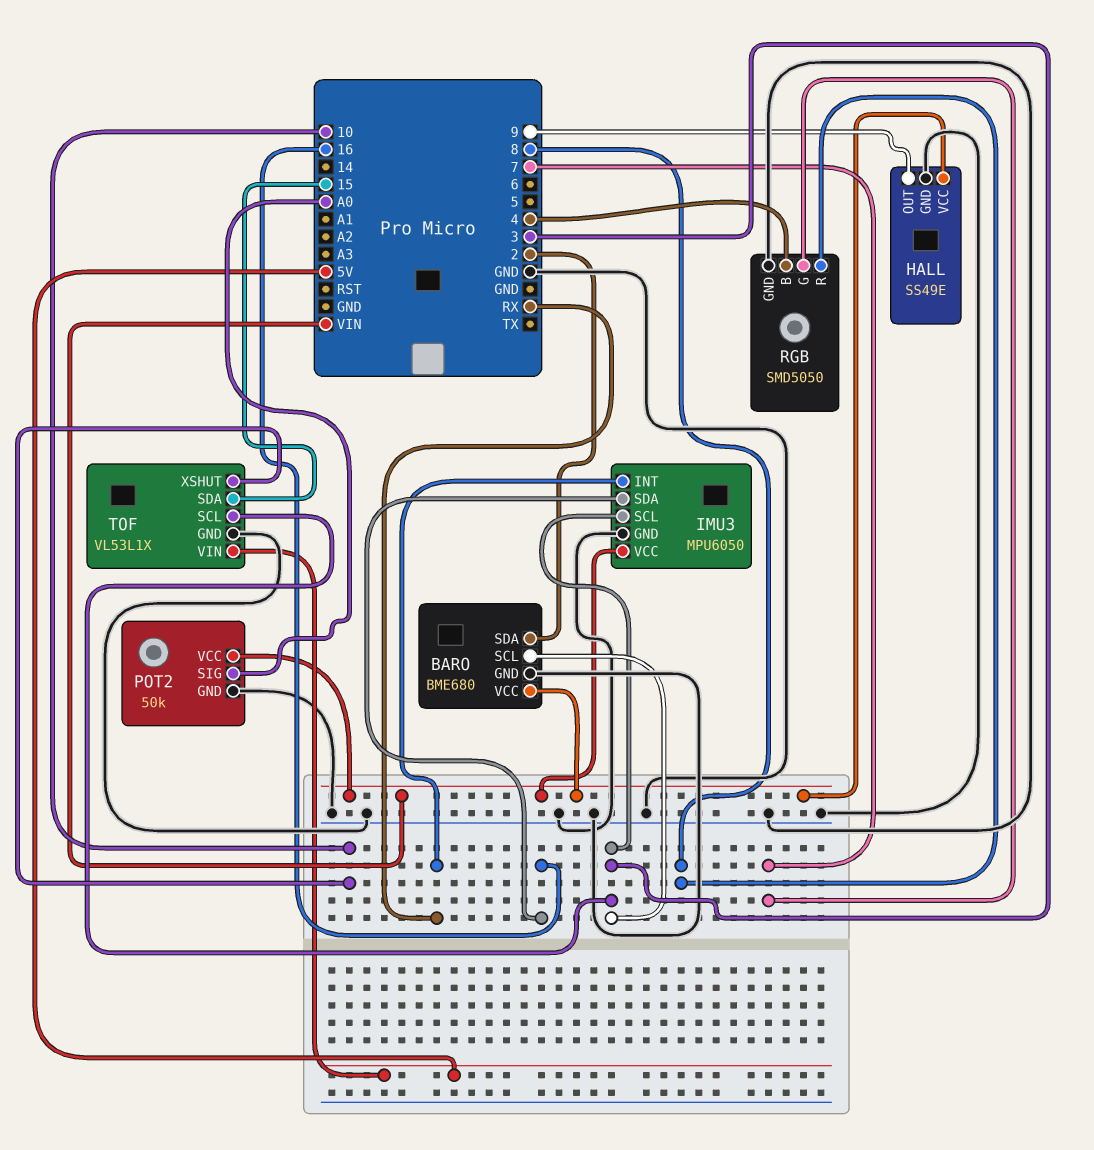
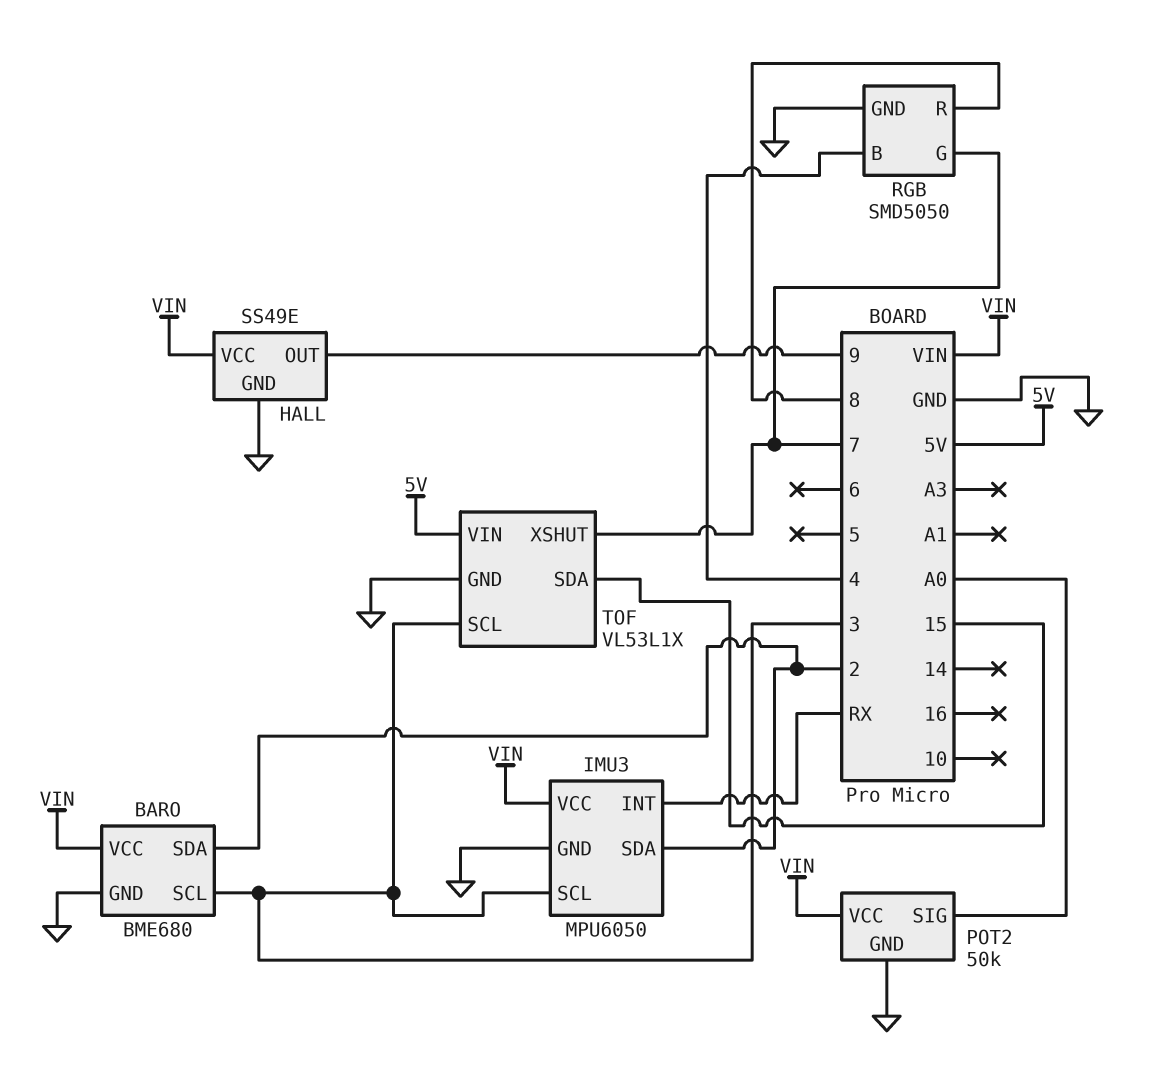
IMU3 pin SDA: 16 -> 2
TOF pin XSHUT: 10 -> 7

